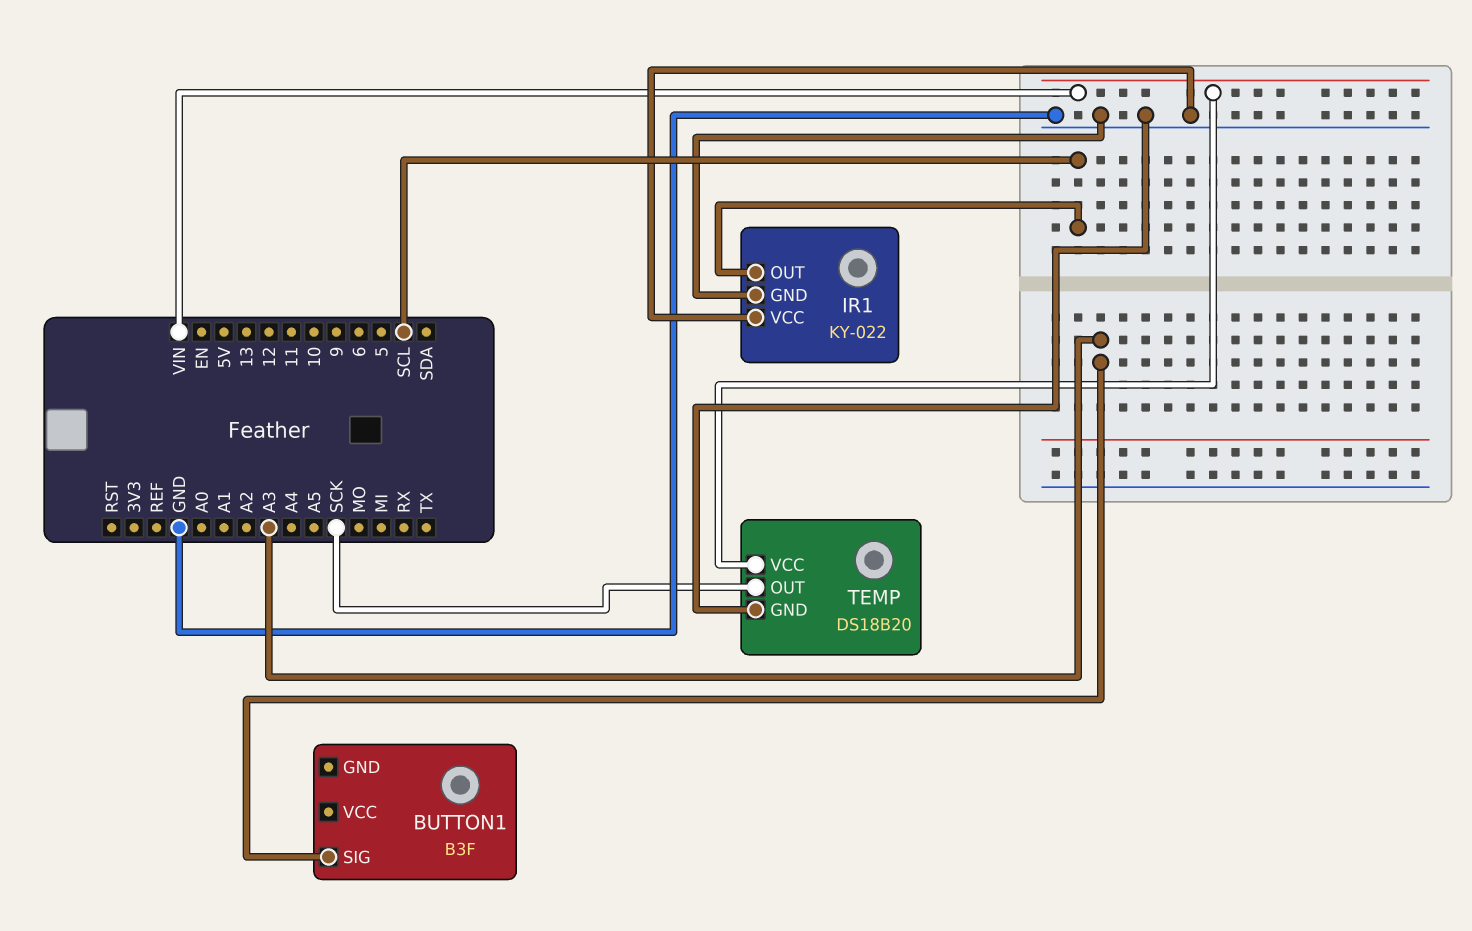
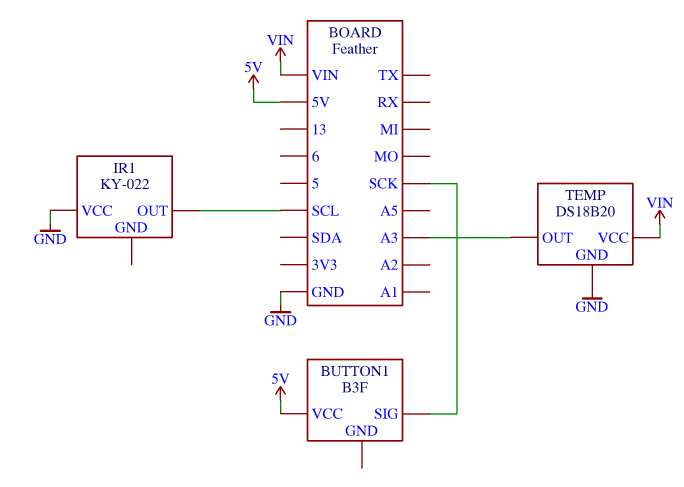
BUTTON1 pin SIG: A3 -> SCK
BUTTON1 pin VCC: none -> 5V
IR1 pin GND: GND -> none
TEMP pin OUT: SCK -> A3

